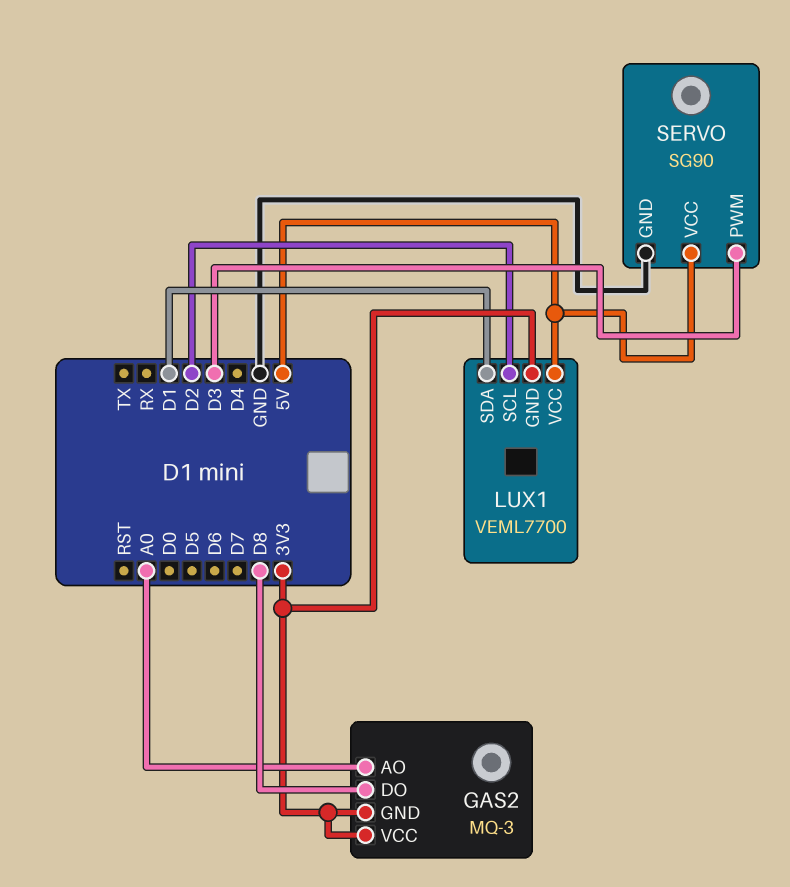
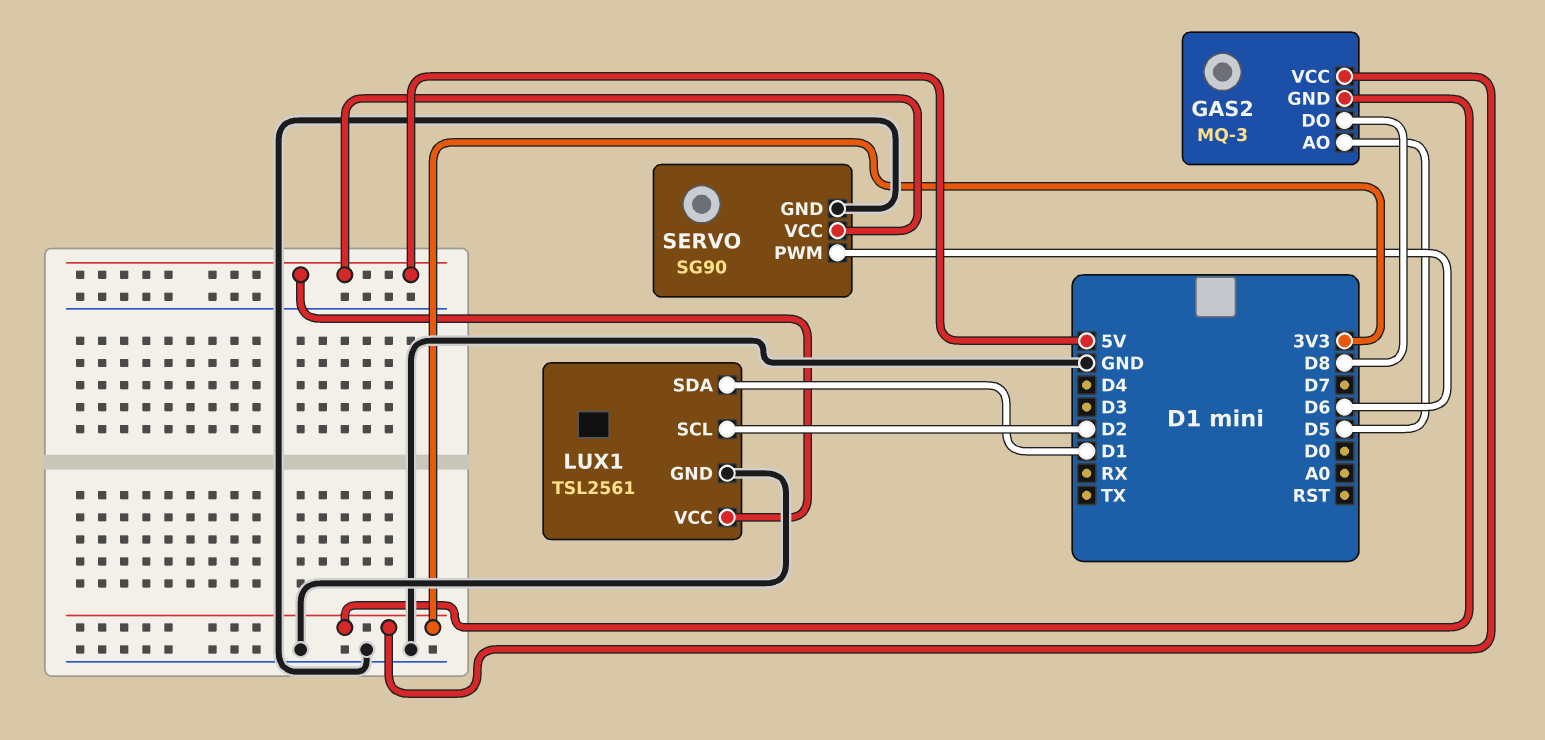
GAS2 pin AO: A0 -> D5
LUX1: VEML7700 -> TSL2561
LUX1 pin GND: 3V3 -> GND
SERVO pin PWM: D3 -> D6

